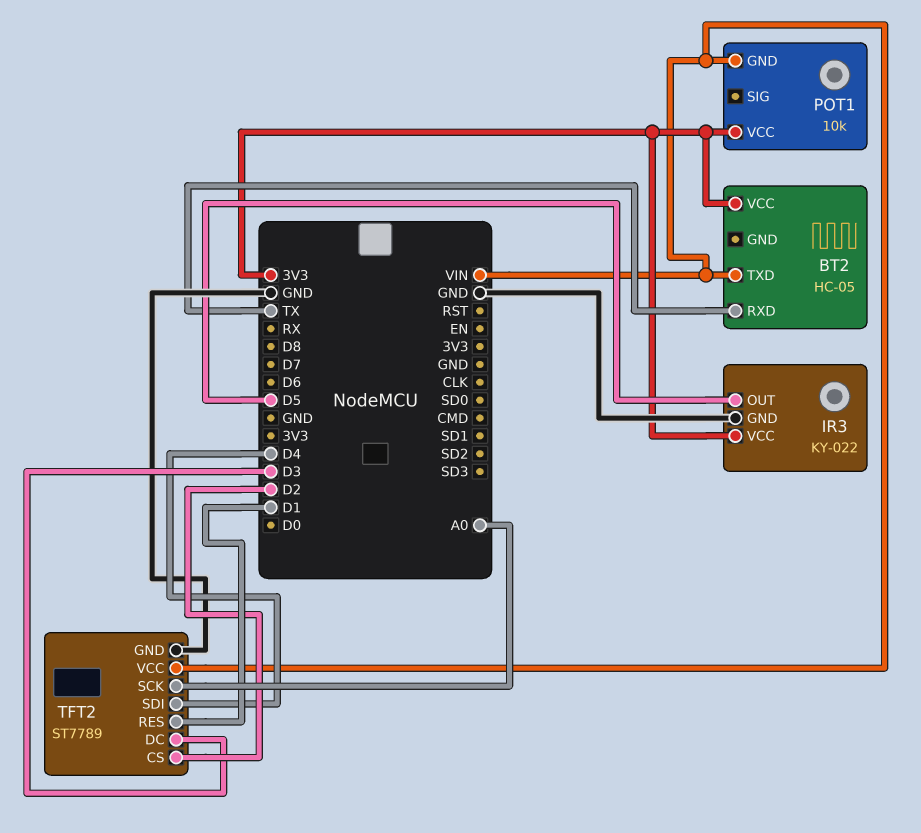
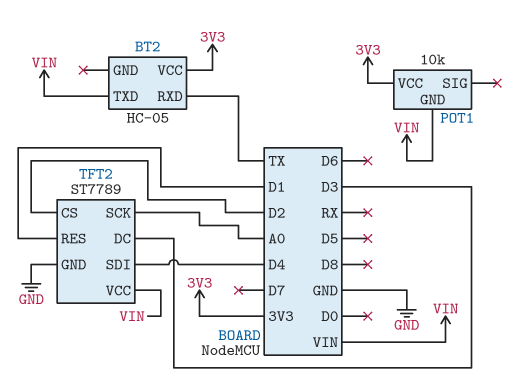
IR3: KY-022 -> none
IR3 pin GND: GND -> none
IR3 pin OUT: D5 -> none
IR3 pin VCC: 3V3 -> none

